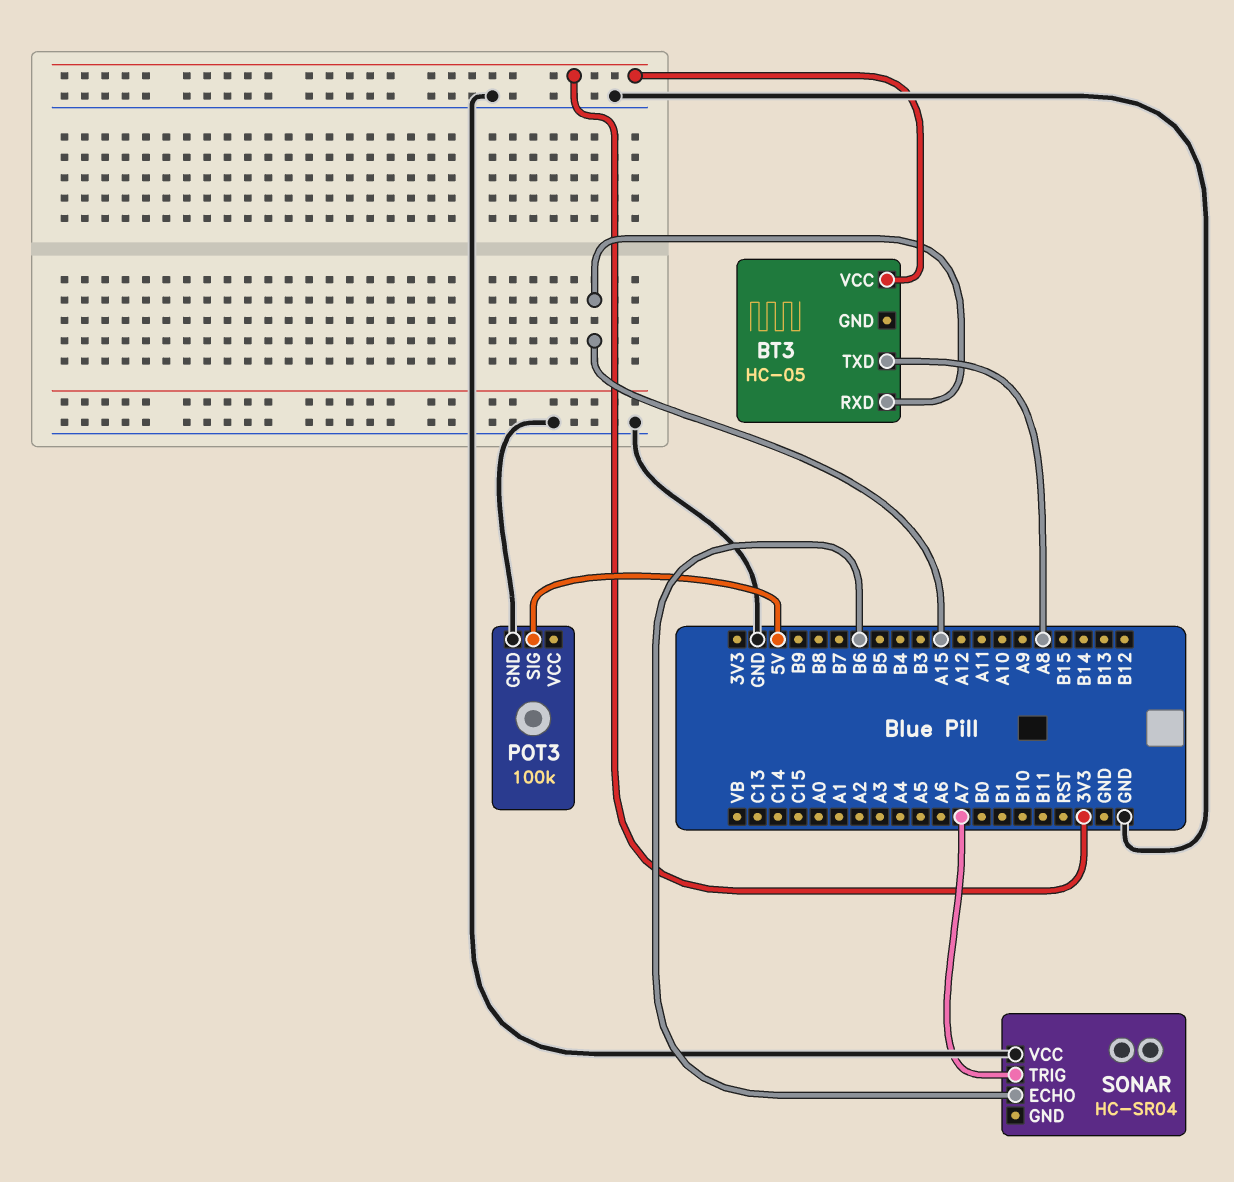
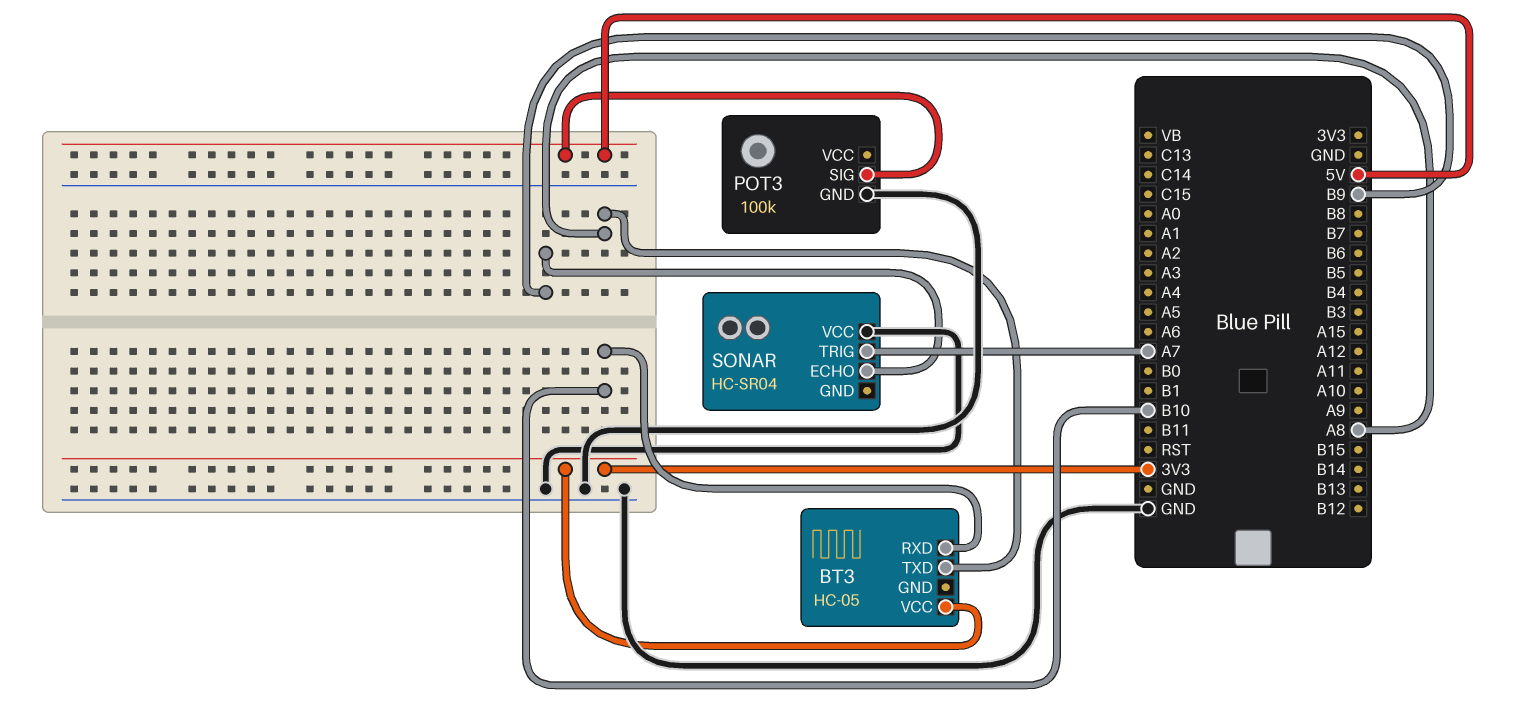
BT3 pin RXD: A15 -> B10
SONAR pin ECHO: B6 -> B9

